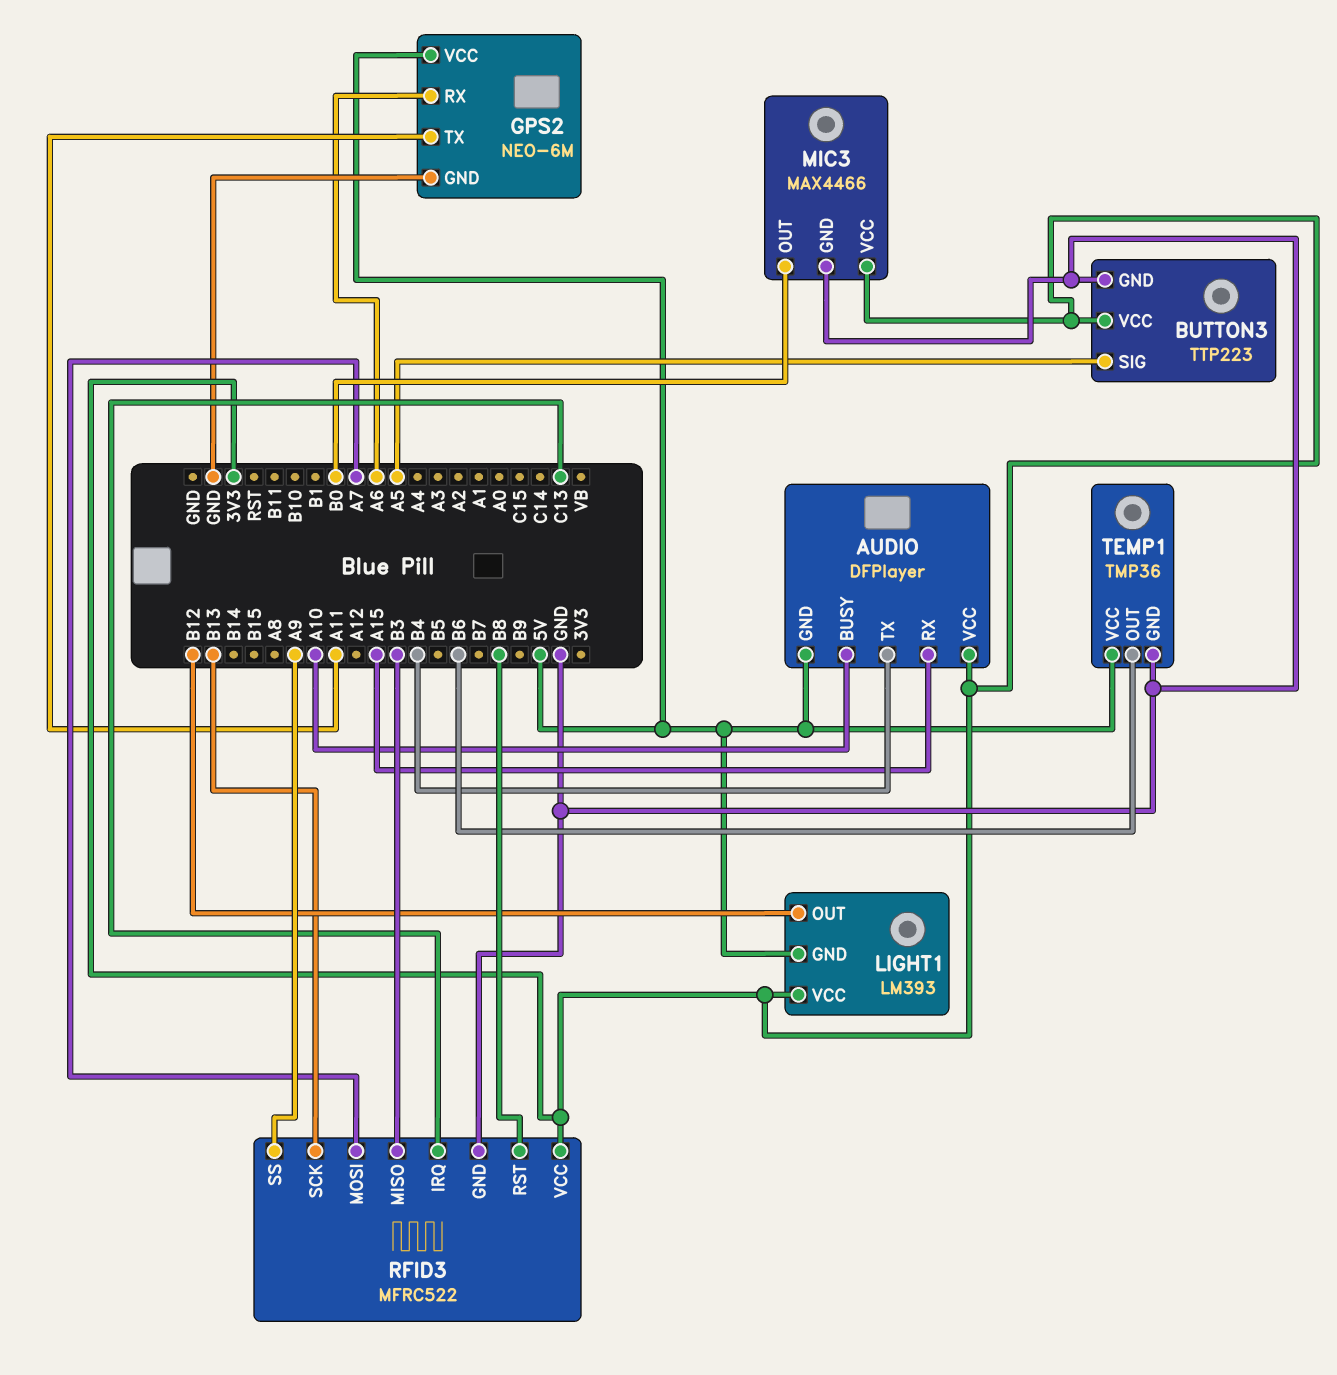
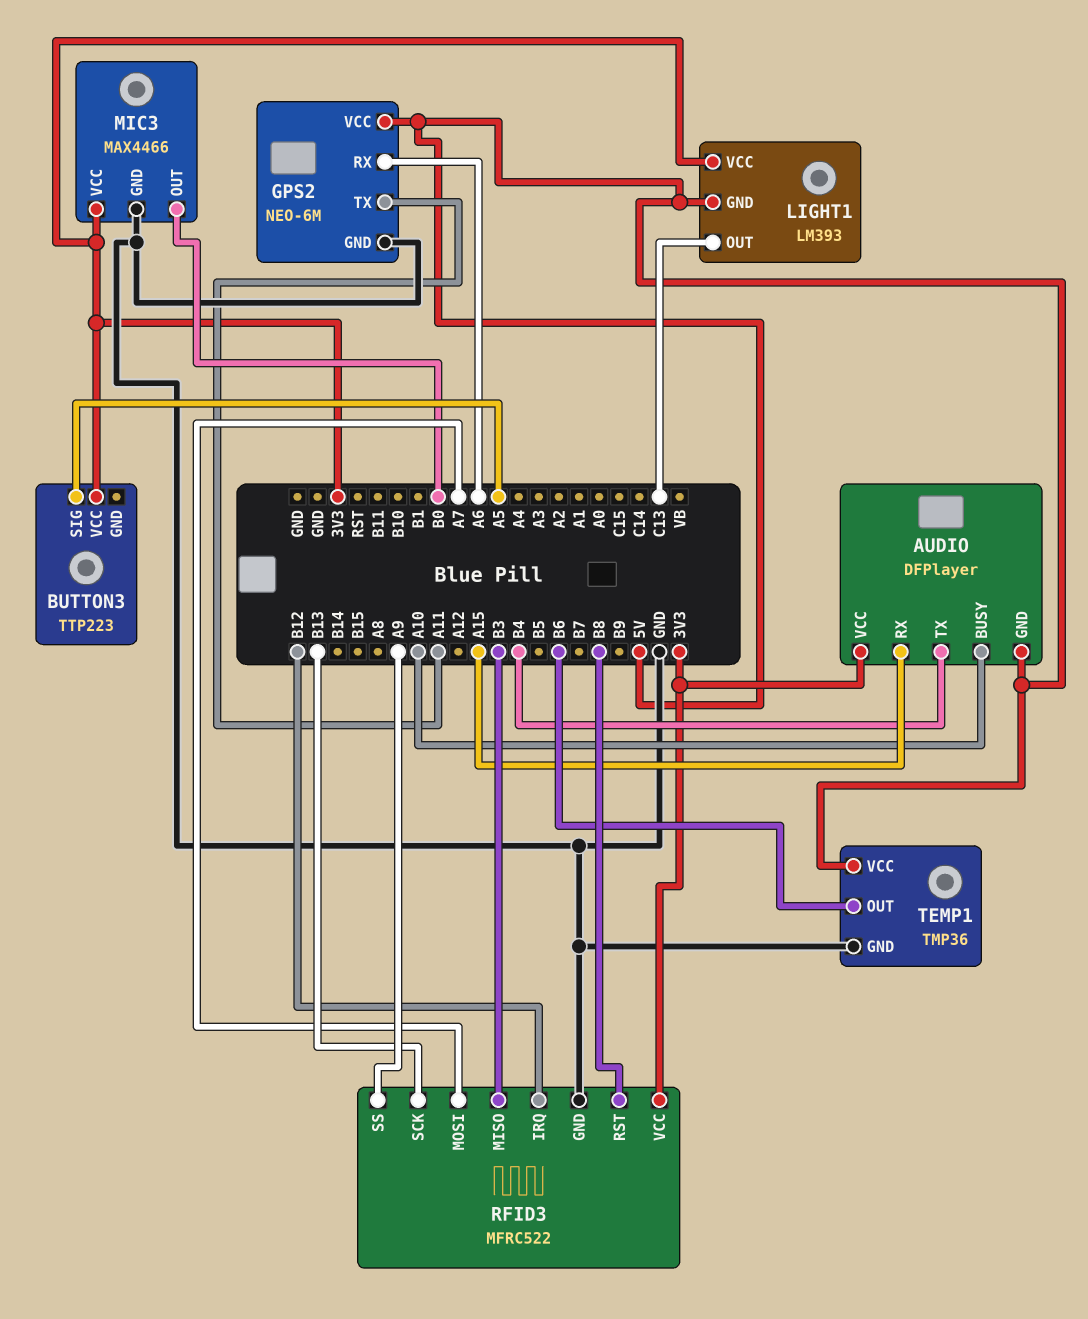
BUTTON3 pin GND: GND -> none
LIGHT1 pin OUT: B12 -> C13
RFID3 pin IRQ: C13 -> B12

